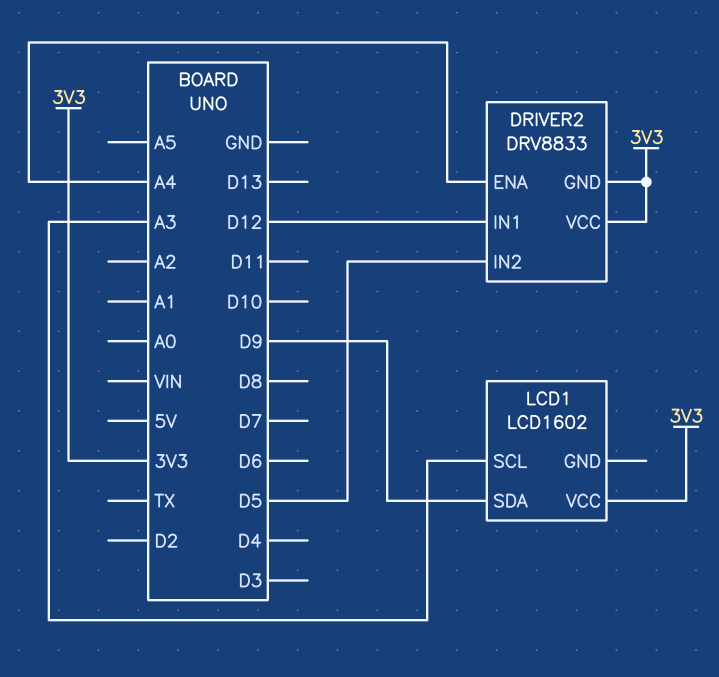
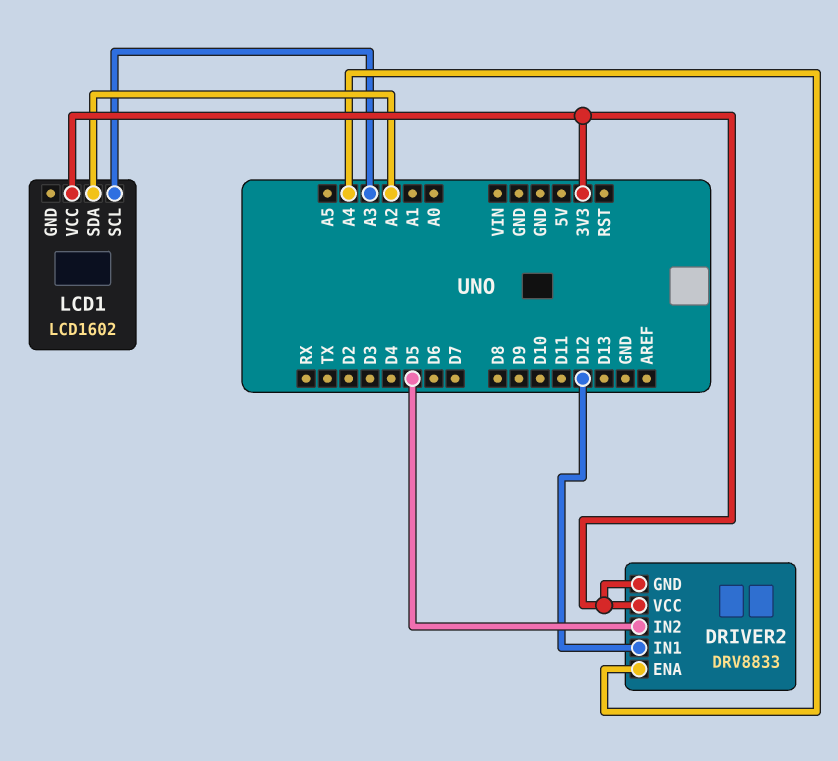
LCD1 pin SDA: D9 -> A2

